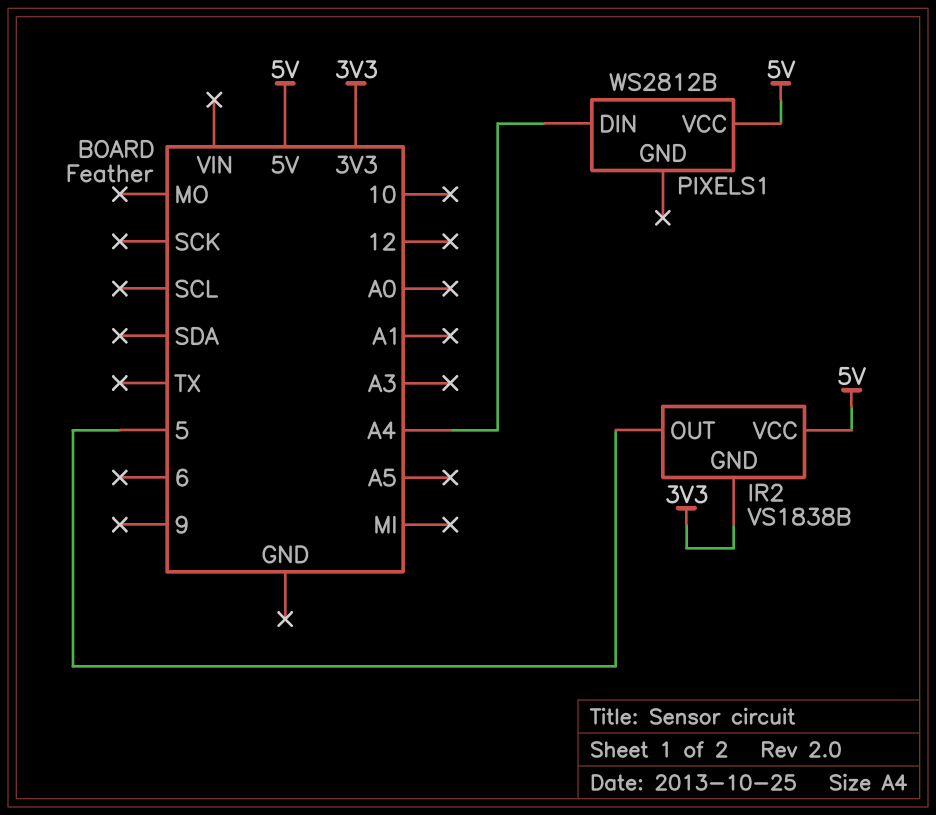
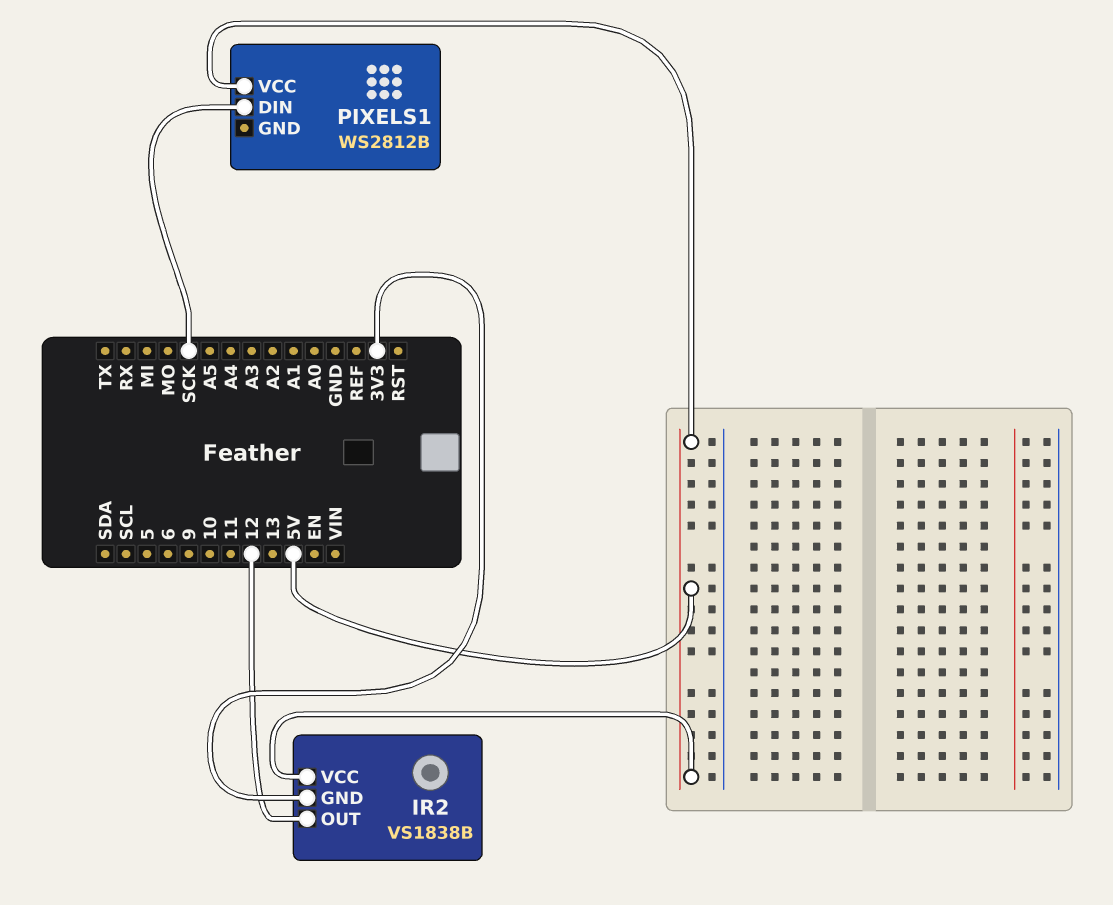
IR2 pin OUT: 5 -> 12
PIXELS1 pin DIN: A4 -> SCK

